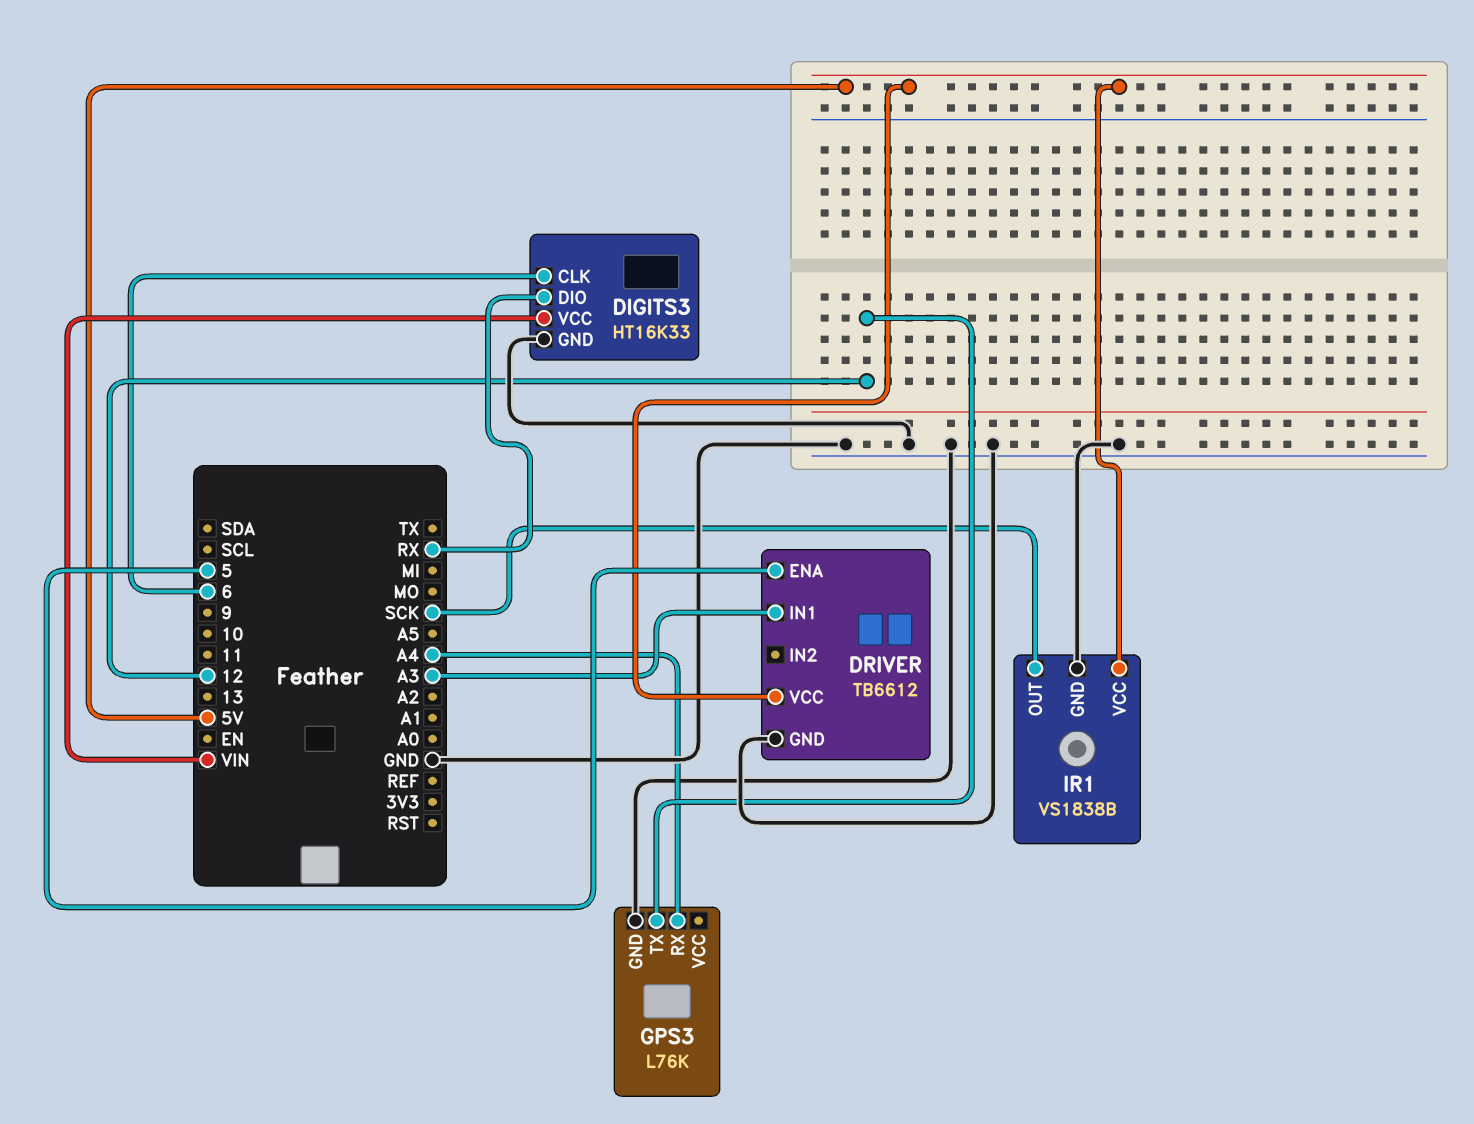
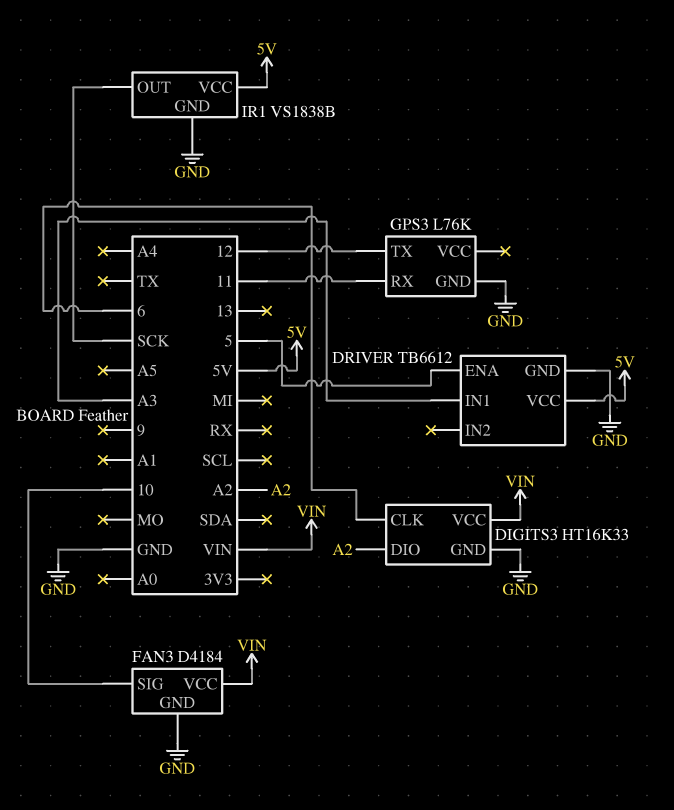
DIGITS3 pin DIO: RX -> A2
FAN3: none -> D4184
FAN3 pin GND: none -> GND
FAN3 pin SIG: none -> 10
FAN3 pin VCC: none -> VIN
GPS3 pin RX: A4 -> 11

